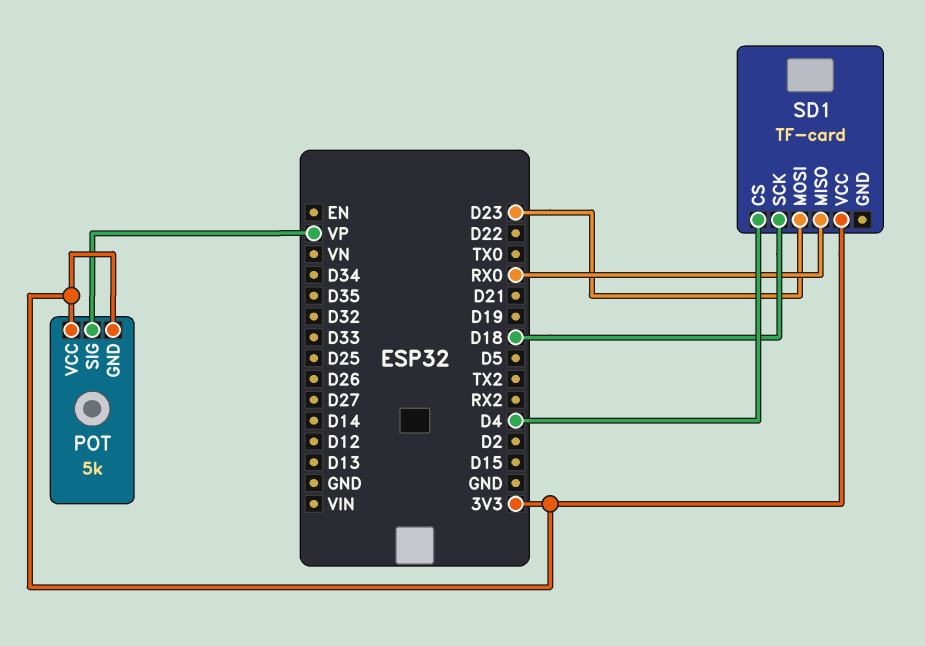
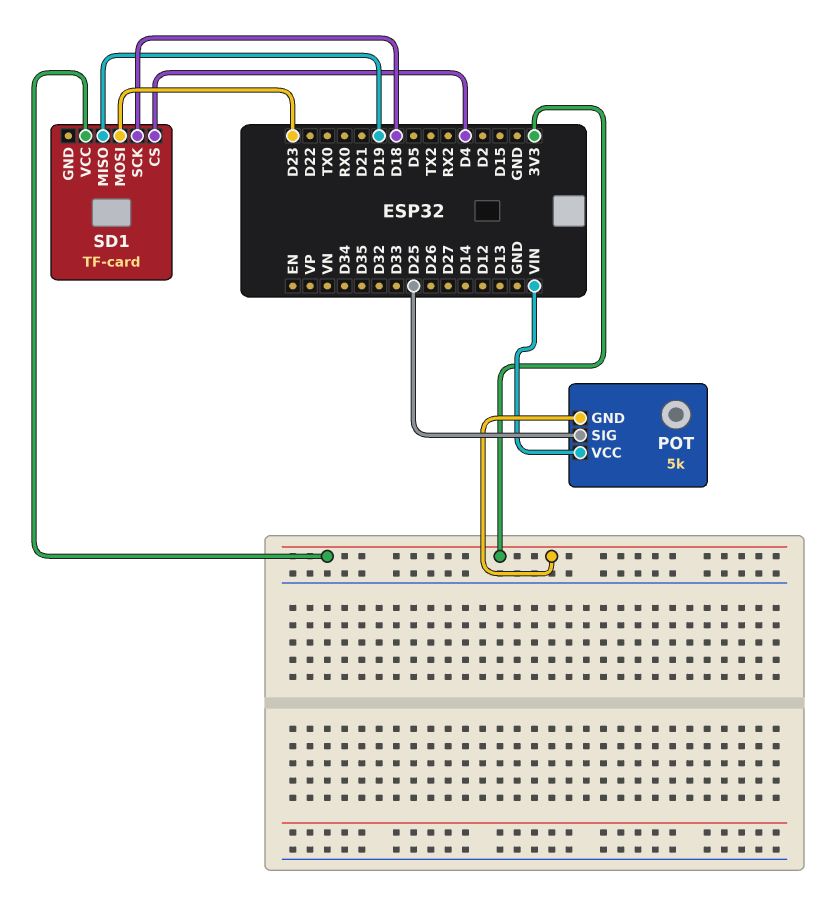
POT pin SIG: VP -> D25
POT pin VCC: 3V3 -> VIN
SD1 pin MISO: RX0 -> D19

